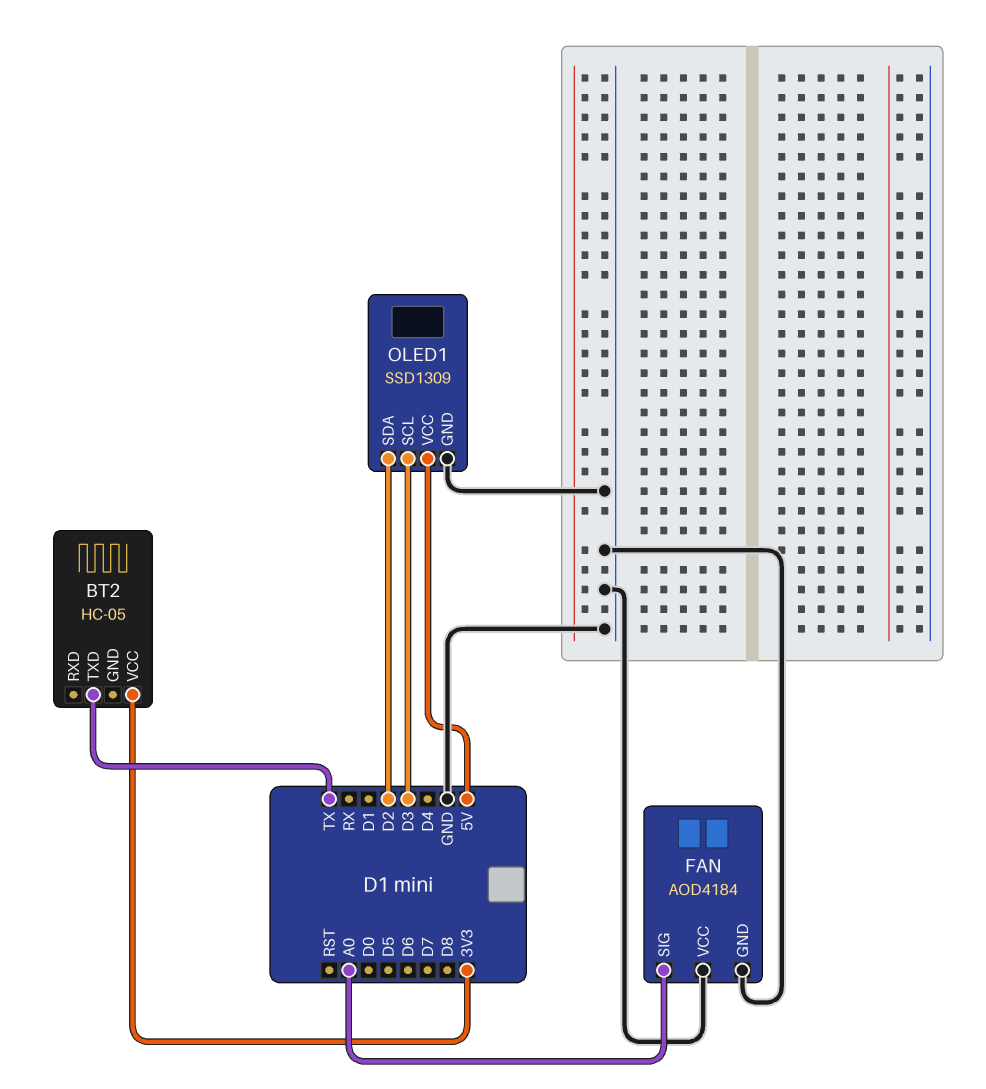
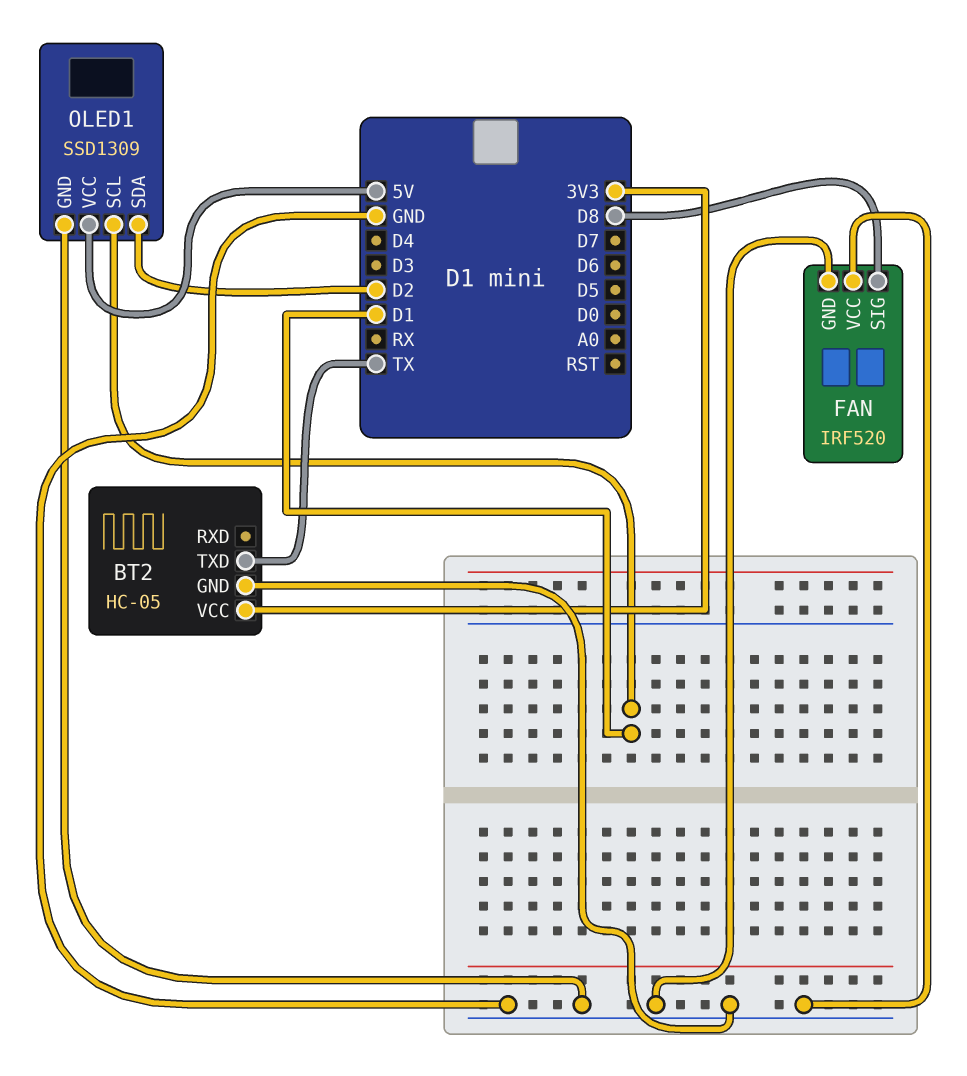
BT2 pin GND: none -> GND
FAN: AOD4184 -> IRF520
FAN pin SIG: A0 -> D8
OLED1 pin SCL: D3 -> D1

